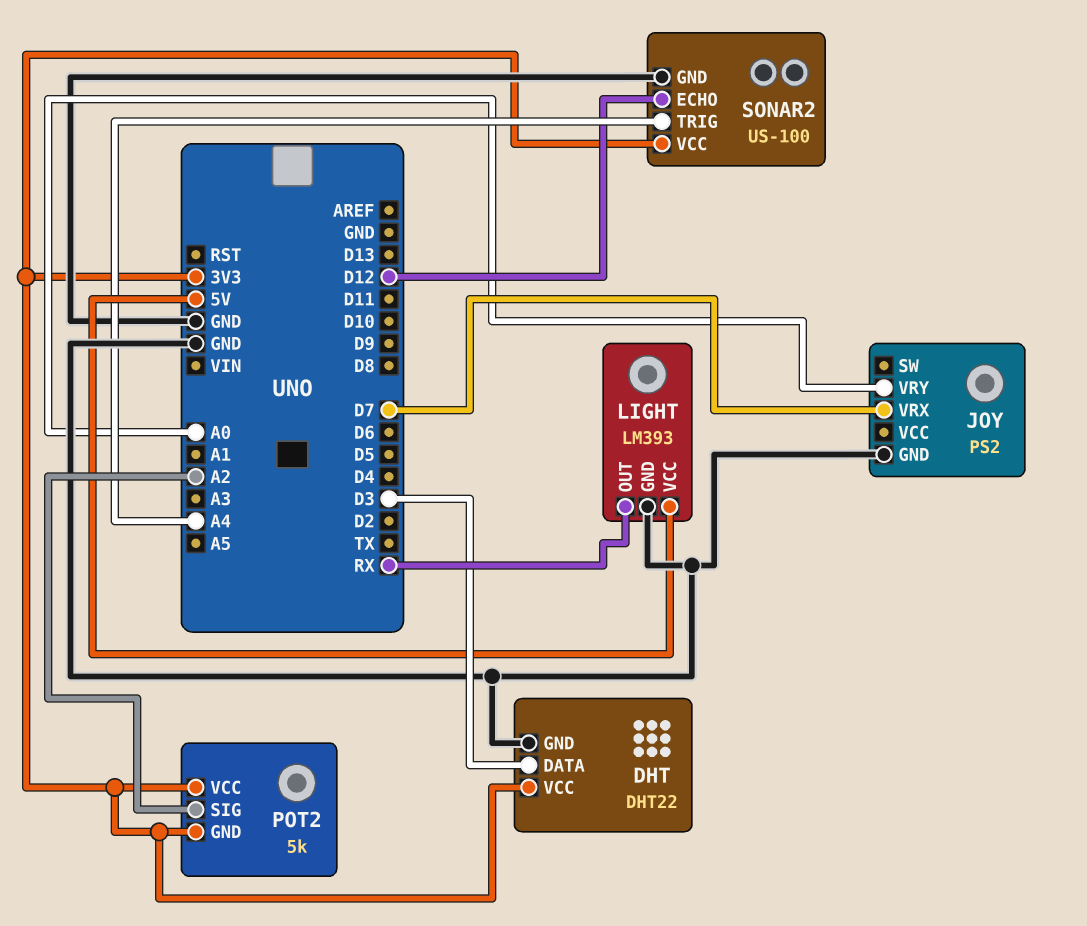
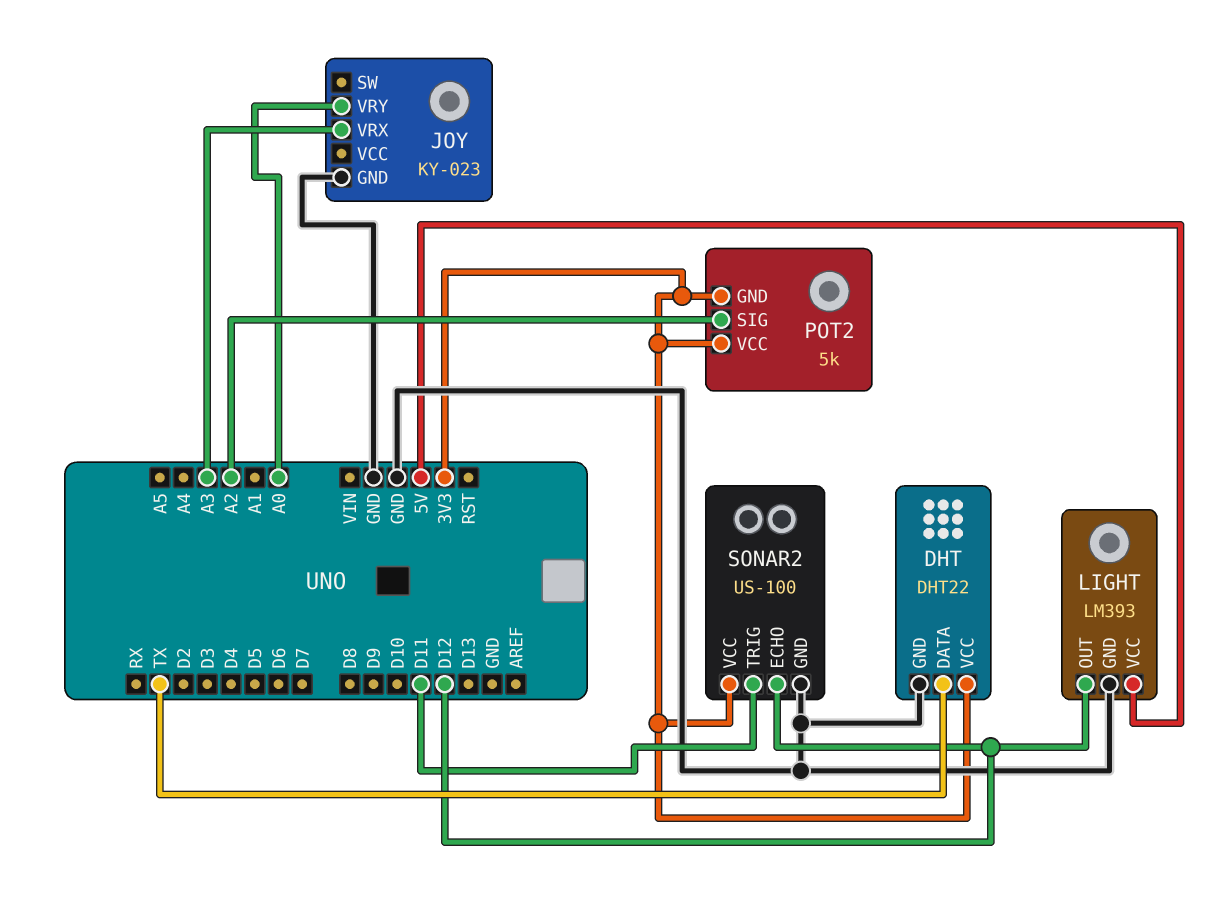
DHT pin DATA: D3 -> TX
JOY: PS2 -> KY-023
JOY pin VRX: D7 -> A3
LIGHT pin OUT: RX -> D12
SONAR2 pin TRIG: A4 -> D11

